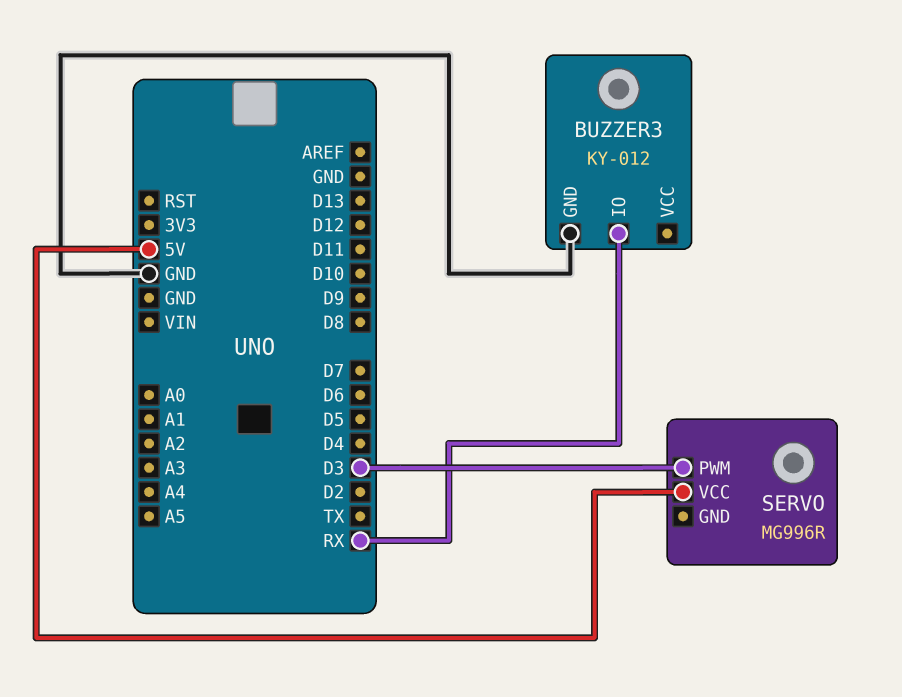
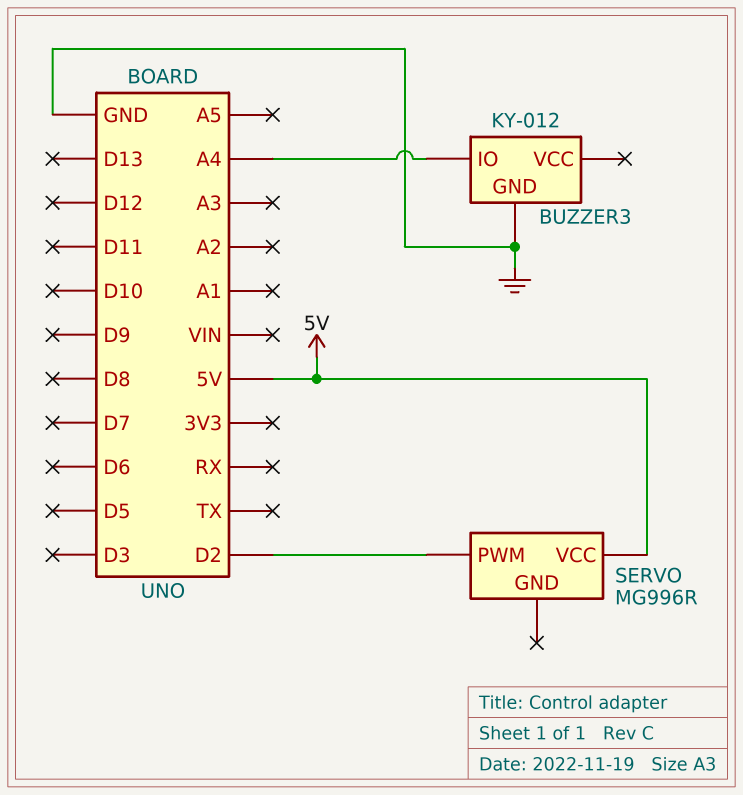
BUZZER3 pin IO: RX -> A4
SERVO pin PWM: D3 -> D2

